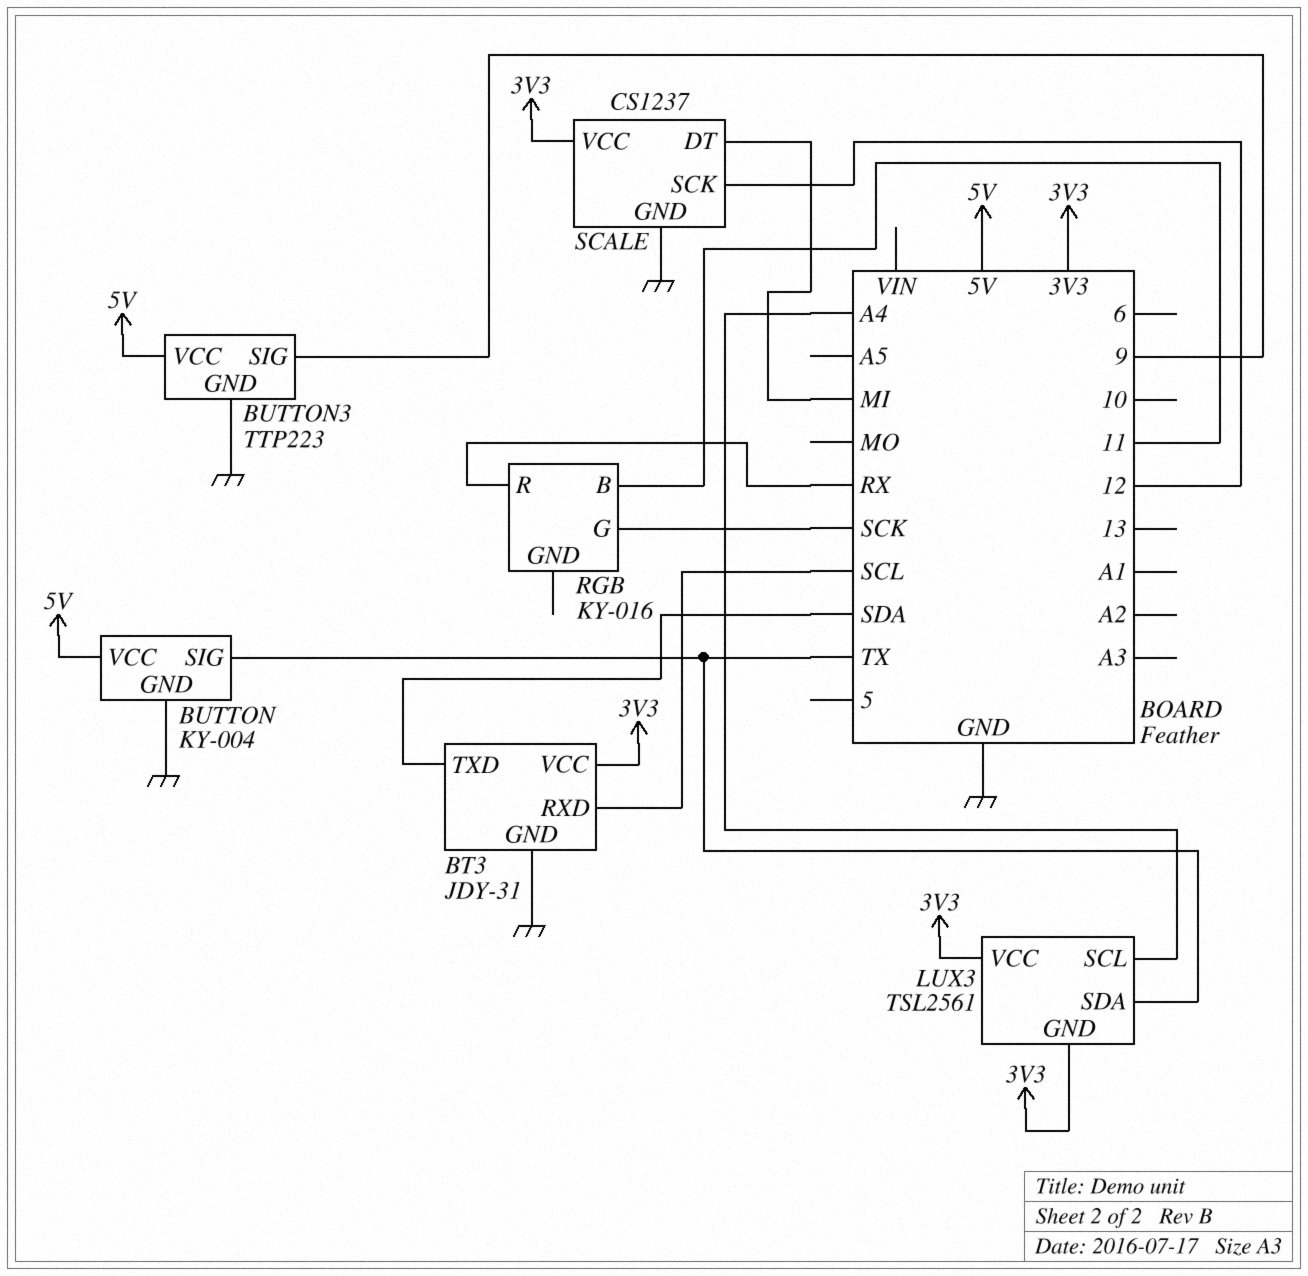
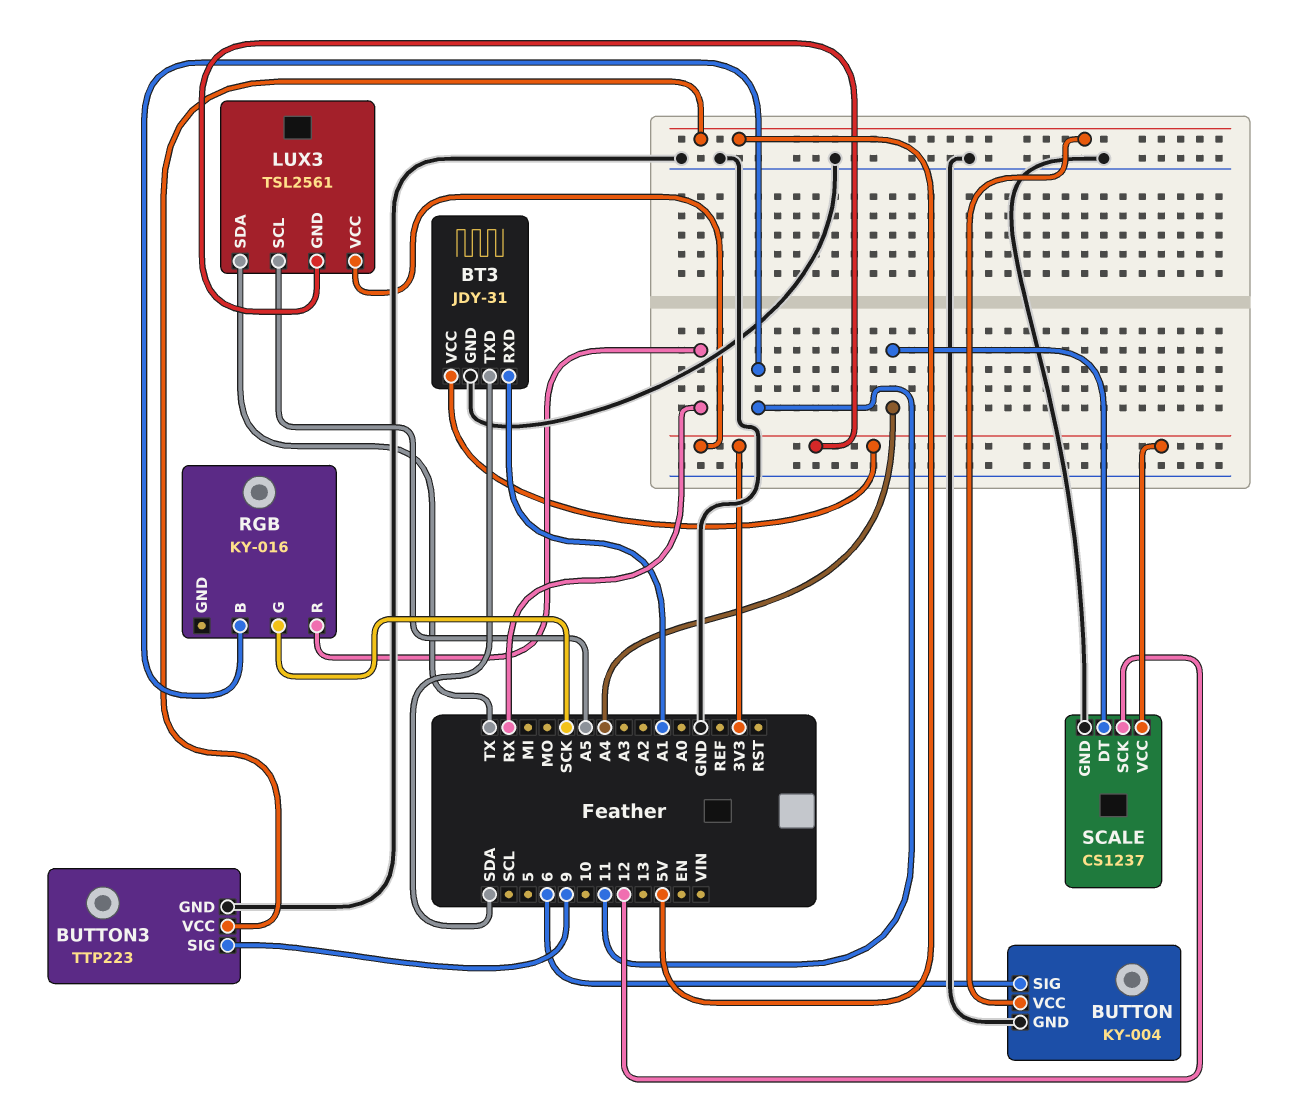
BT3 pin RXD: SCL -> A1
BUTTON pin SIG: TX -> 6
LUX3 pin SCL: A4 -> A5
SCALE pin DT: MI -> A4

